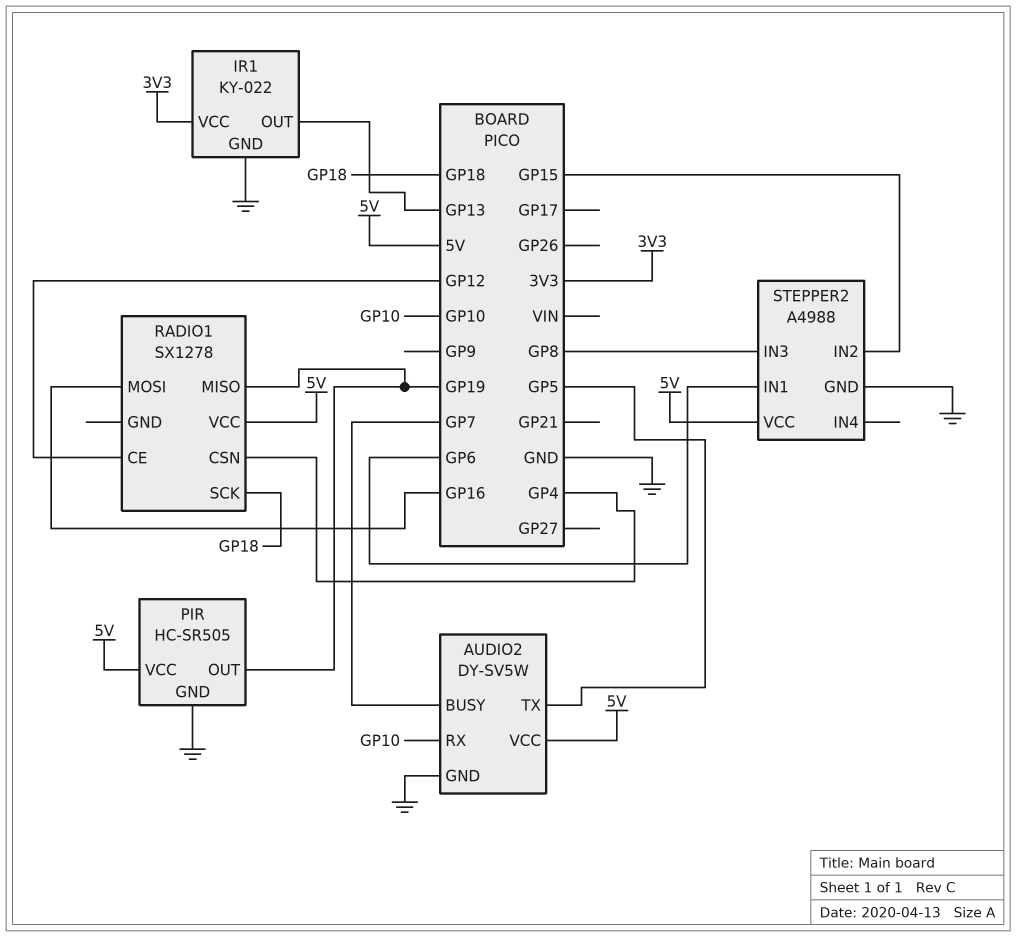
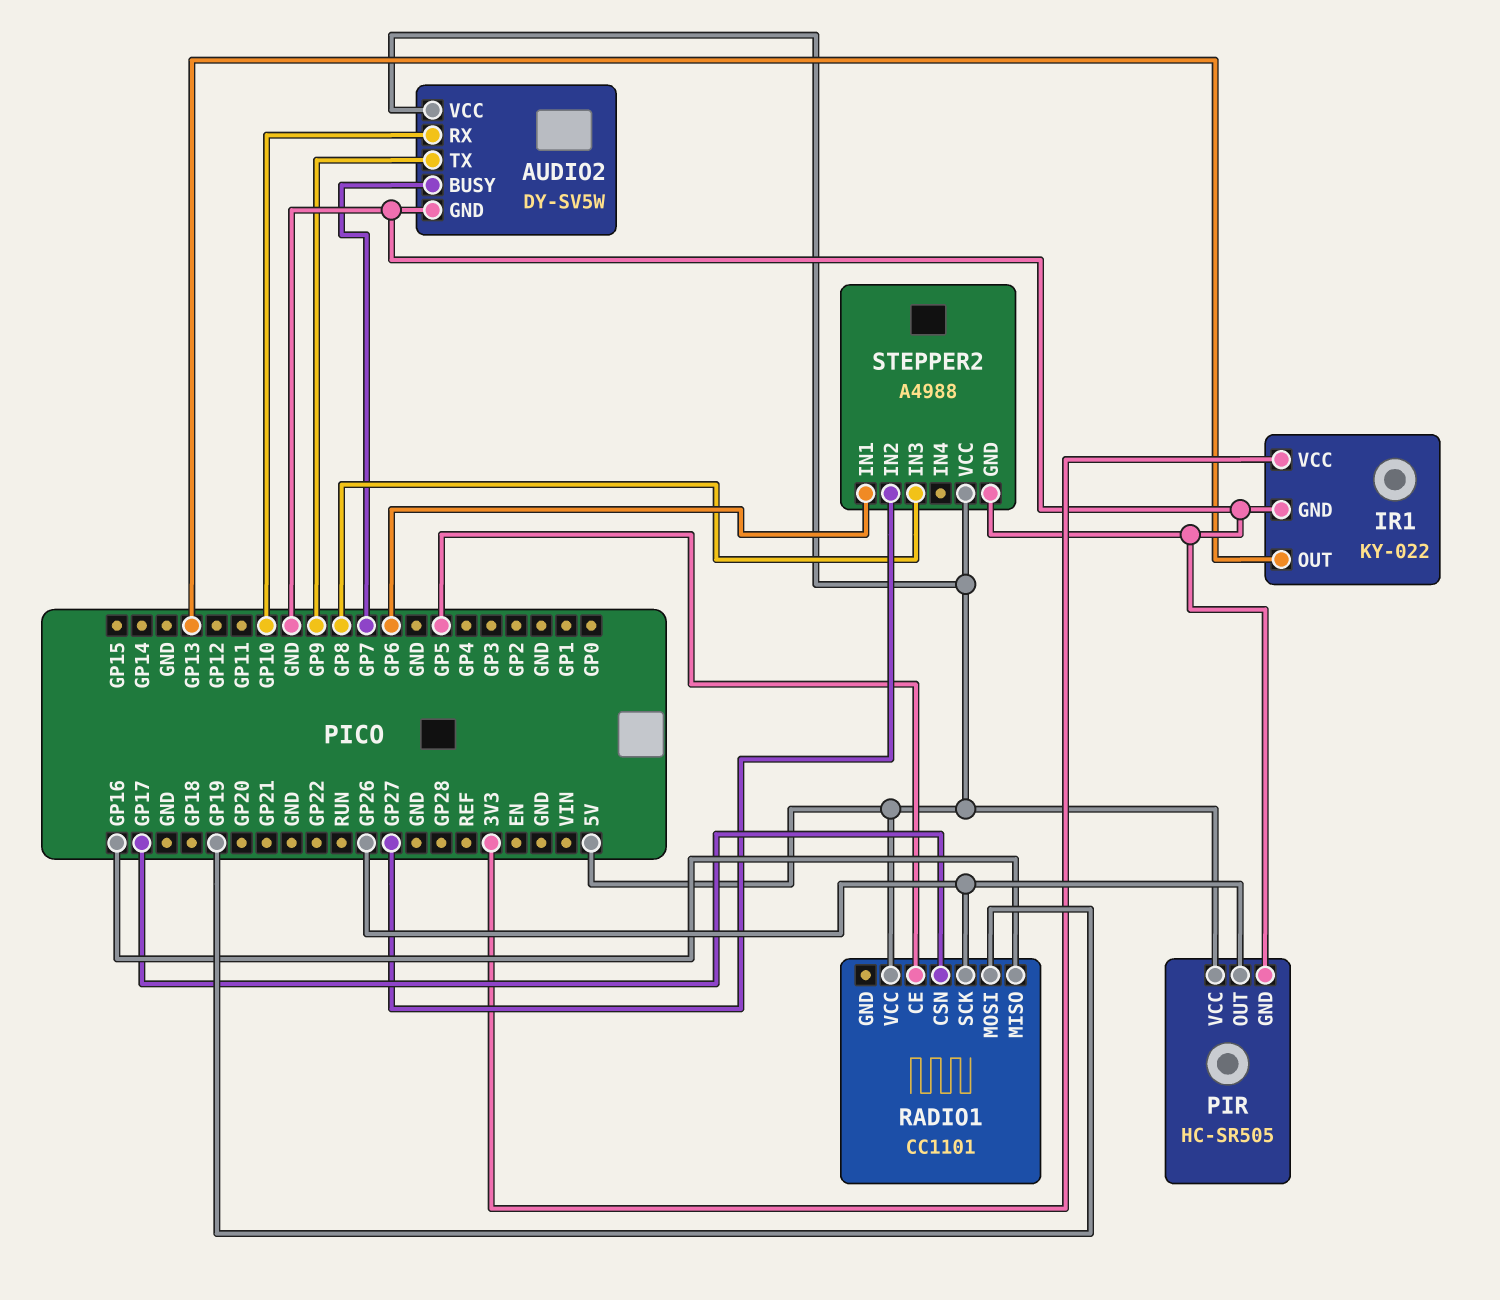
AUDIO2 pin TX: GP5 -> GP9
PIR pin OUT: GP19 -> GP26
RADIO1: SX1278 -> CC1101
RADIO1 pin CE: GP12 -> GP5
RADIO1 pin CSN: GP4 -> GP17
RADIO1 pin MISO: GP19 -> GP16
RADIO1 pin MOSI: GP16 -> GP19
RADIO1 pin SCK: GP18 -> GP26
STEPPER2 pin IN2: GP15 -> GP27

